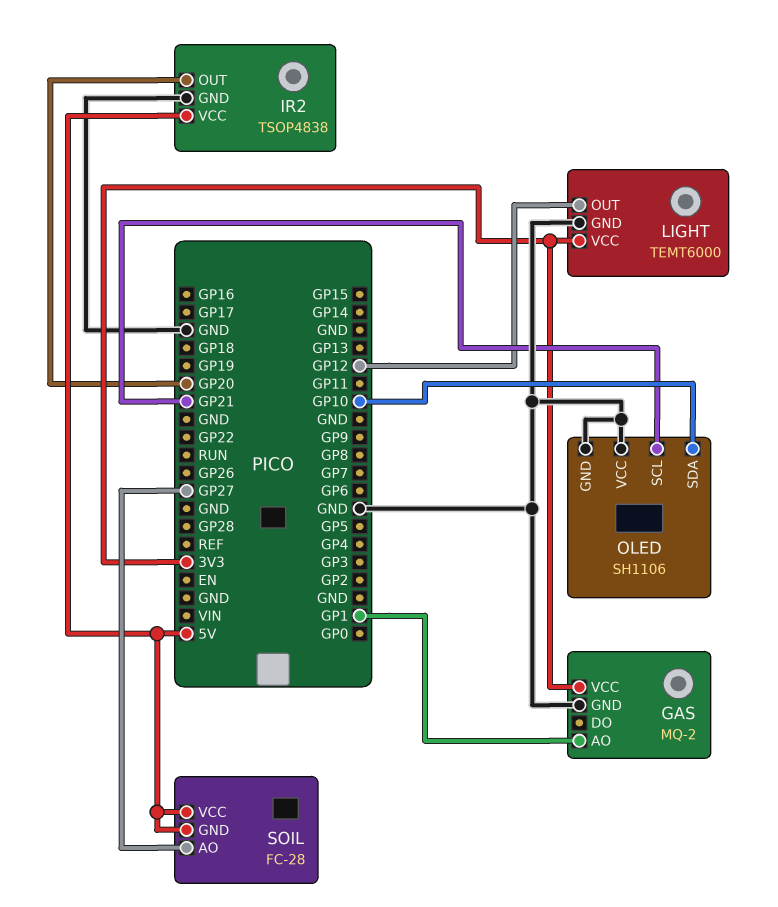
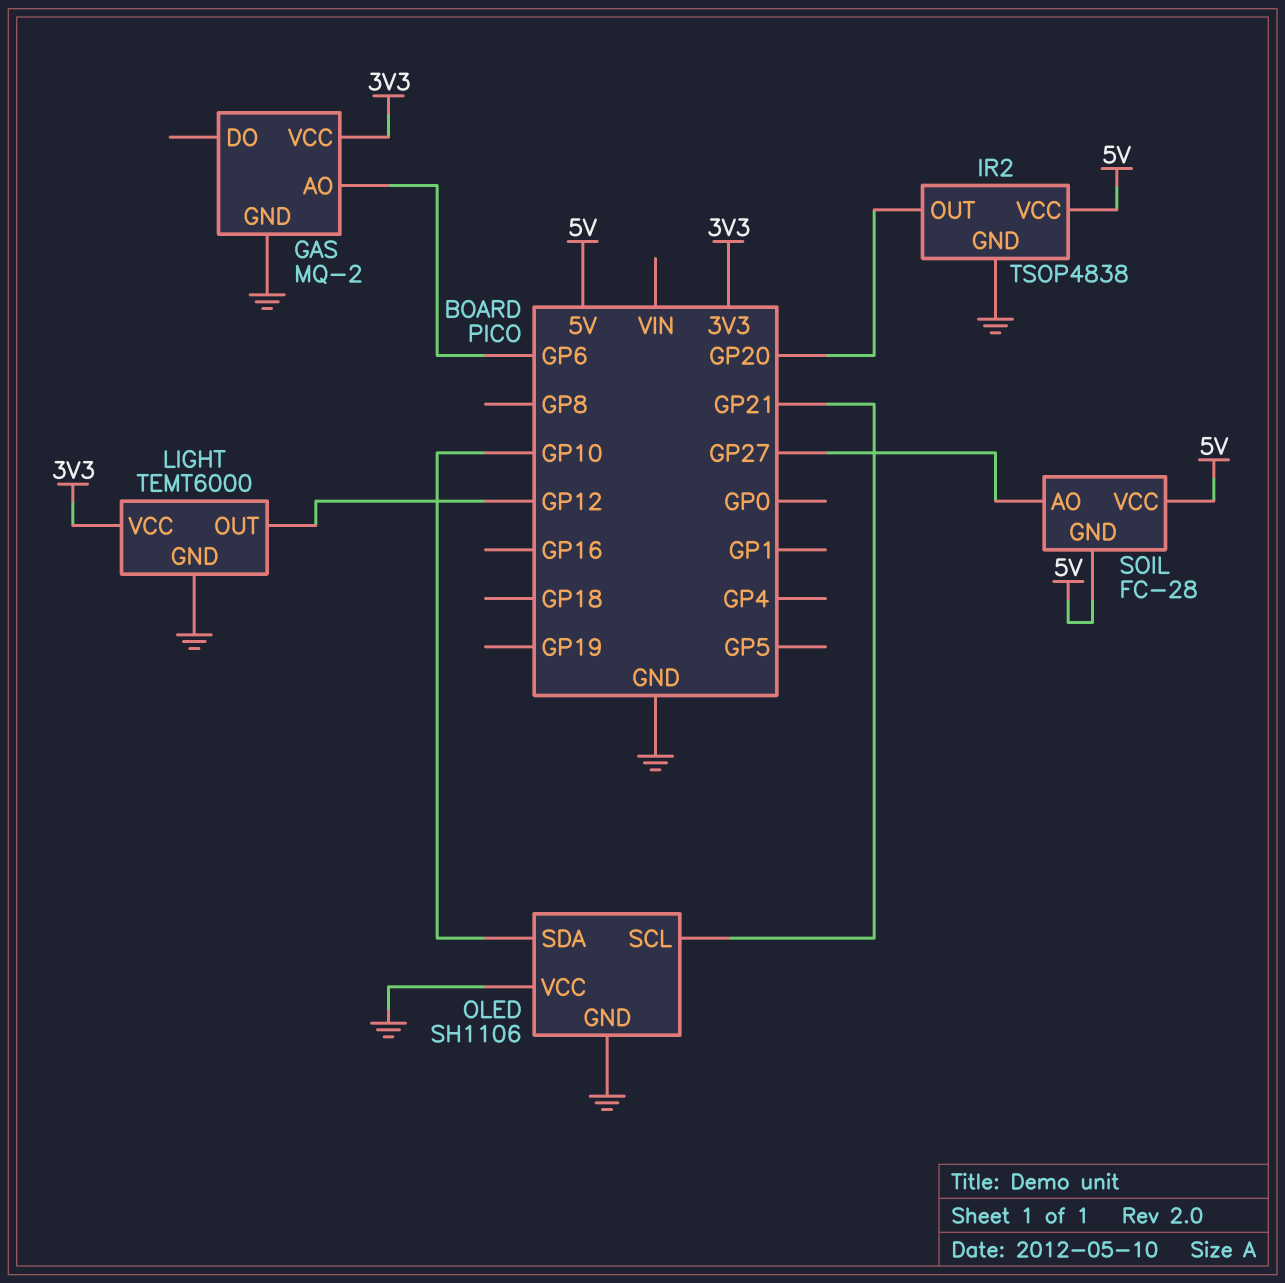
GAS pin AO: GP1 -> GP6

